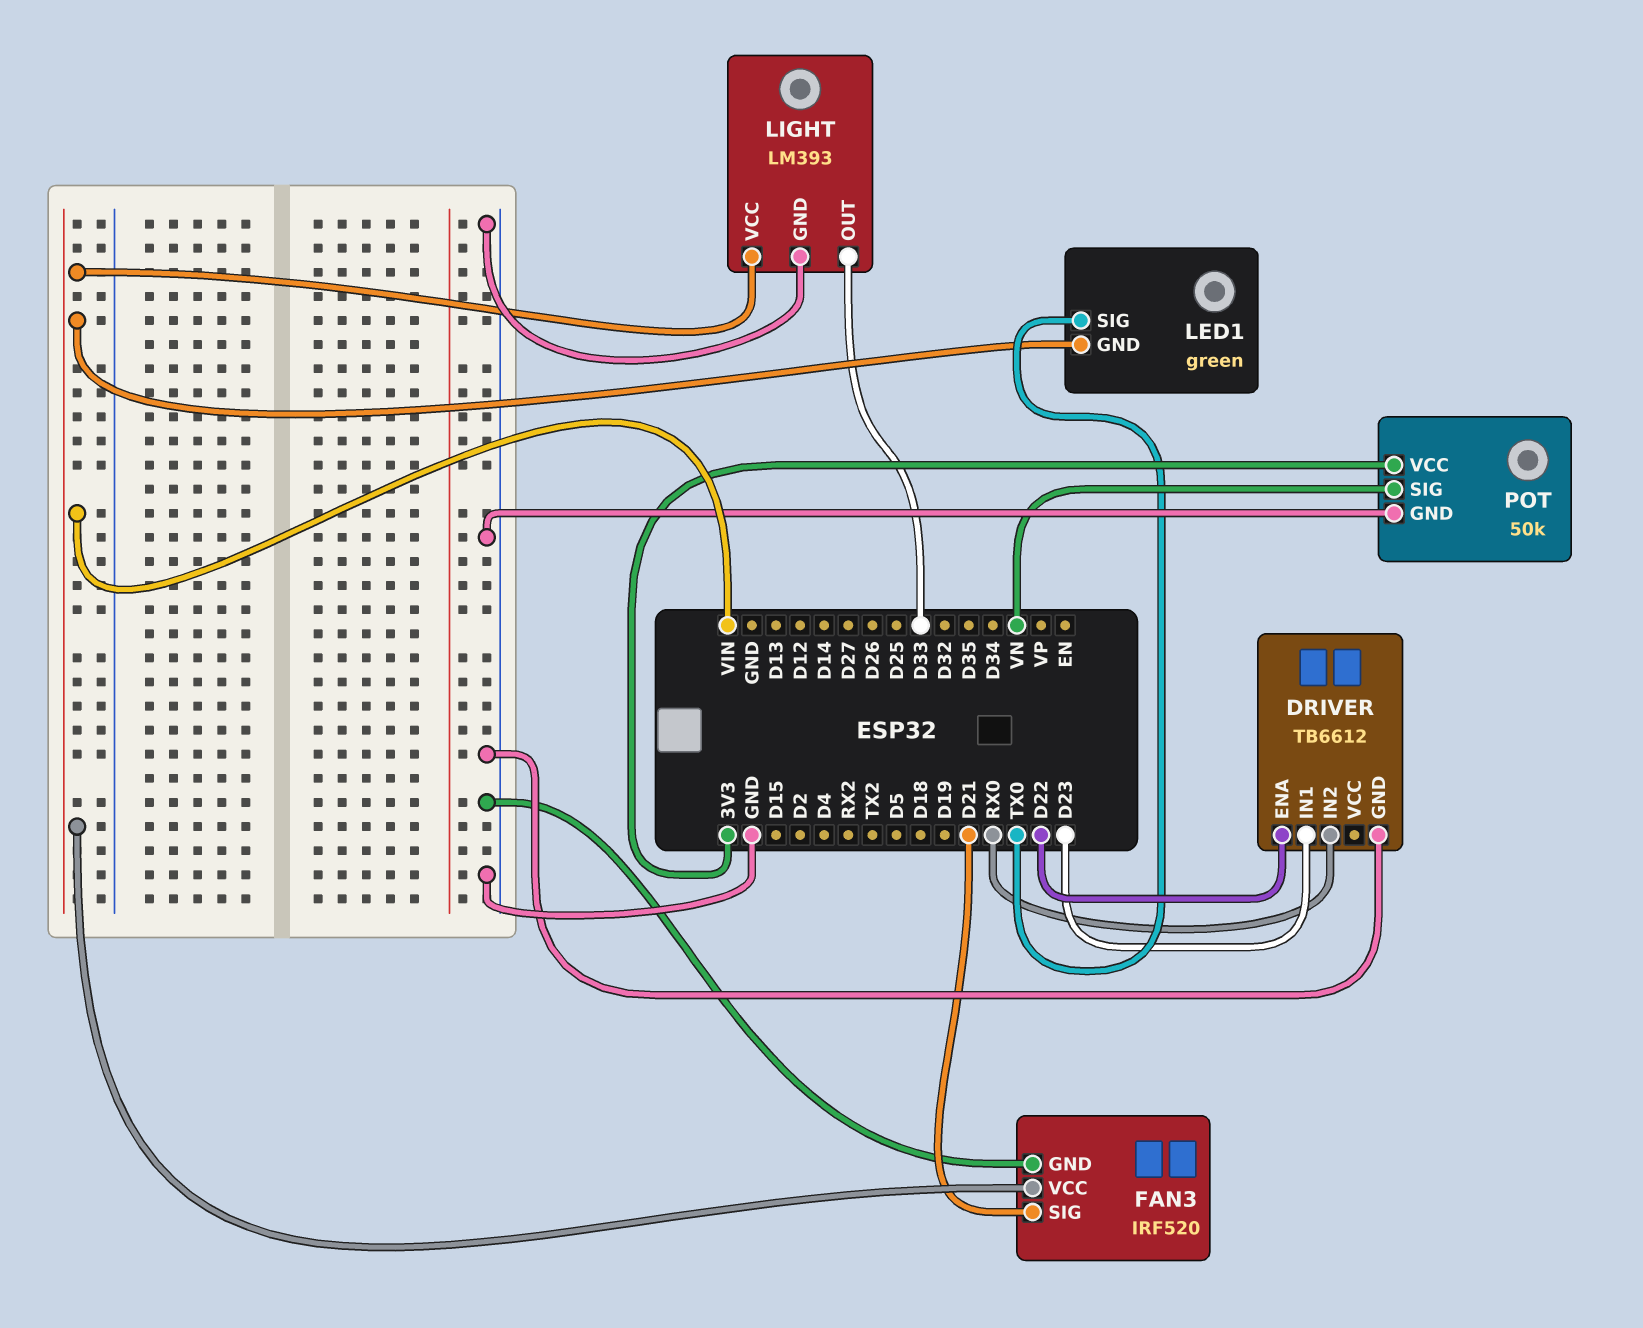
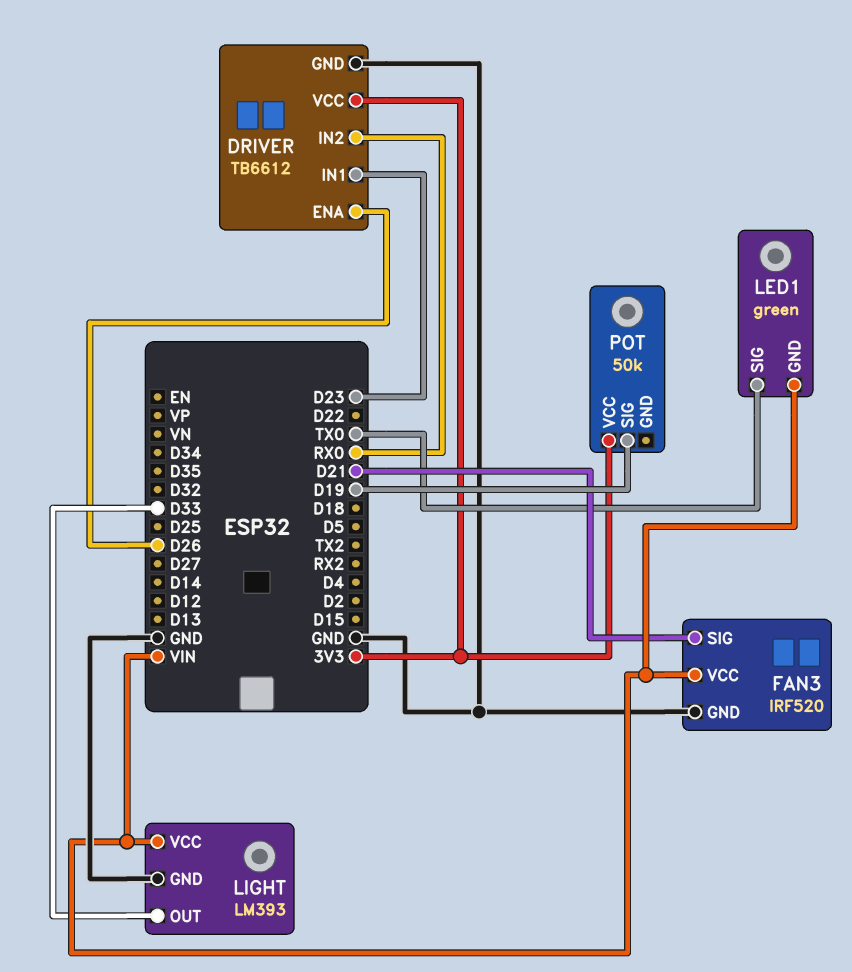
DRIVER pin ENA: D22 -> D26
DRIVER pin VCC: none -> 3V3
POT pin GND: GND -> none
POT pin SIG: VN -> D19

